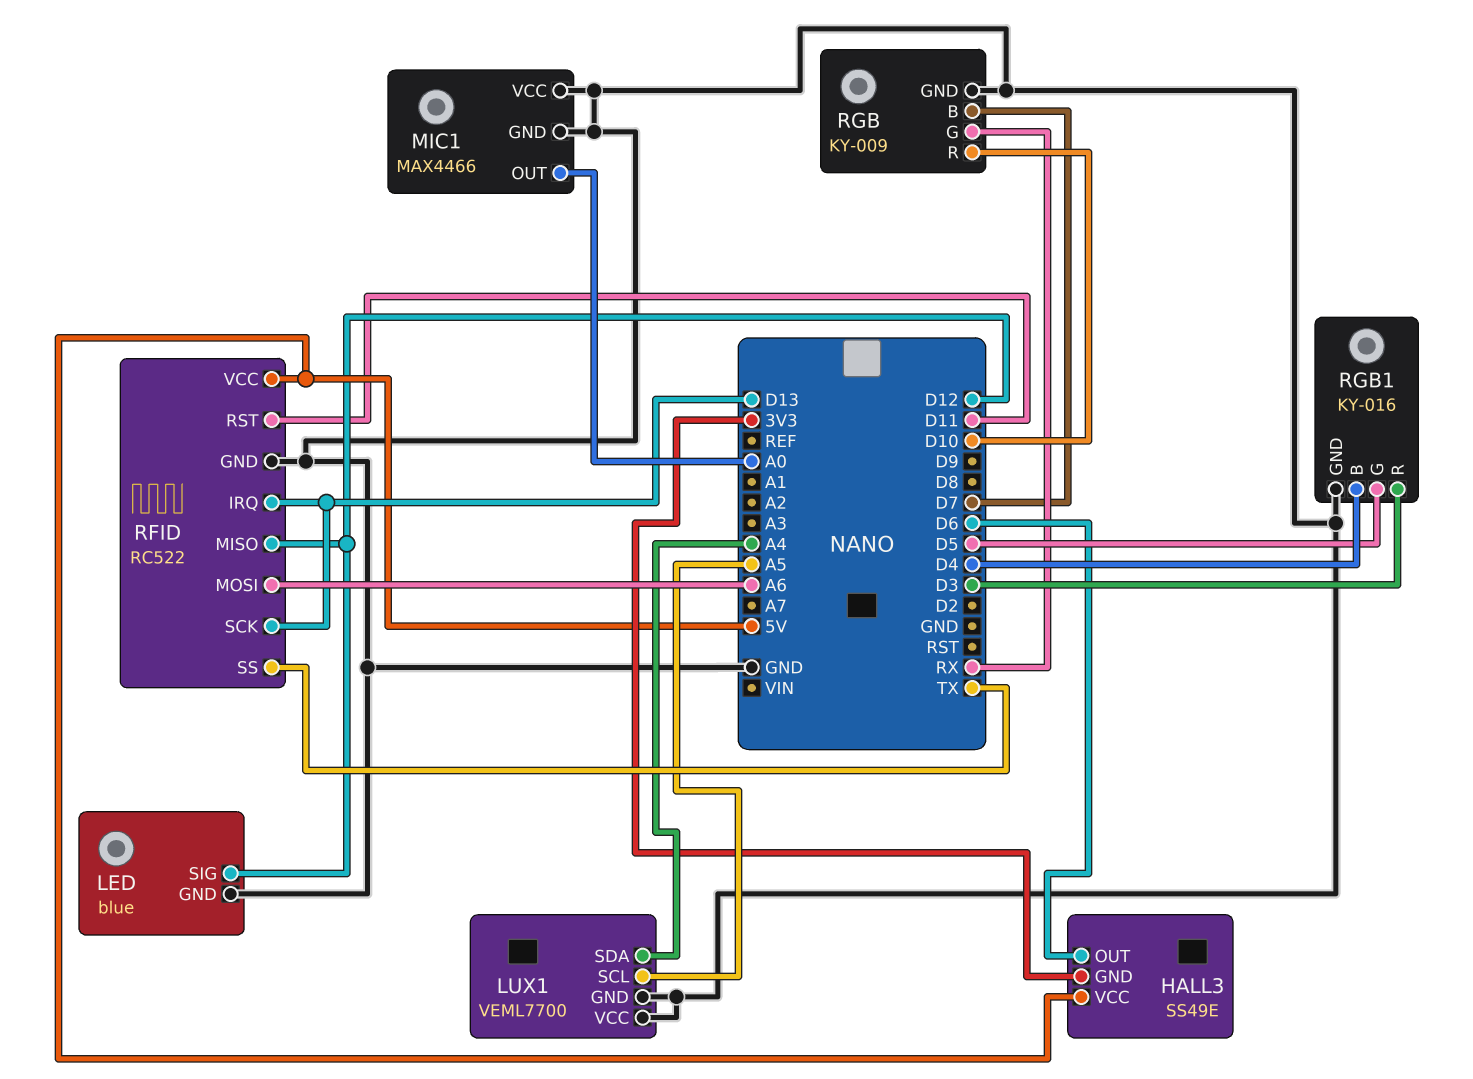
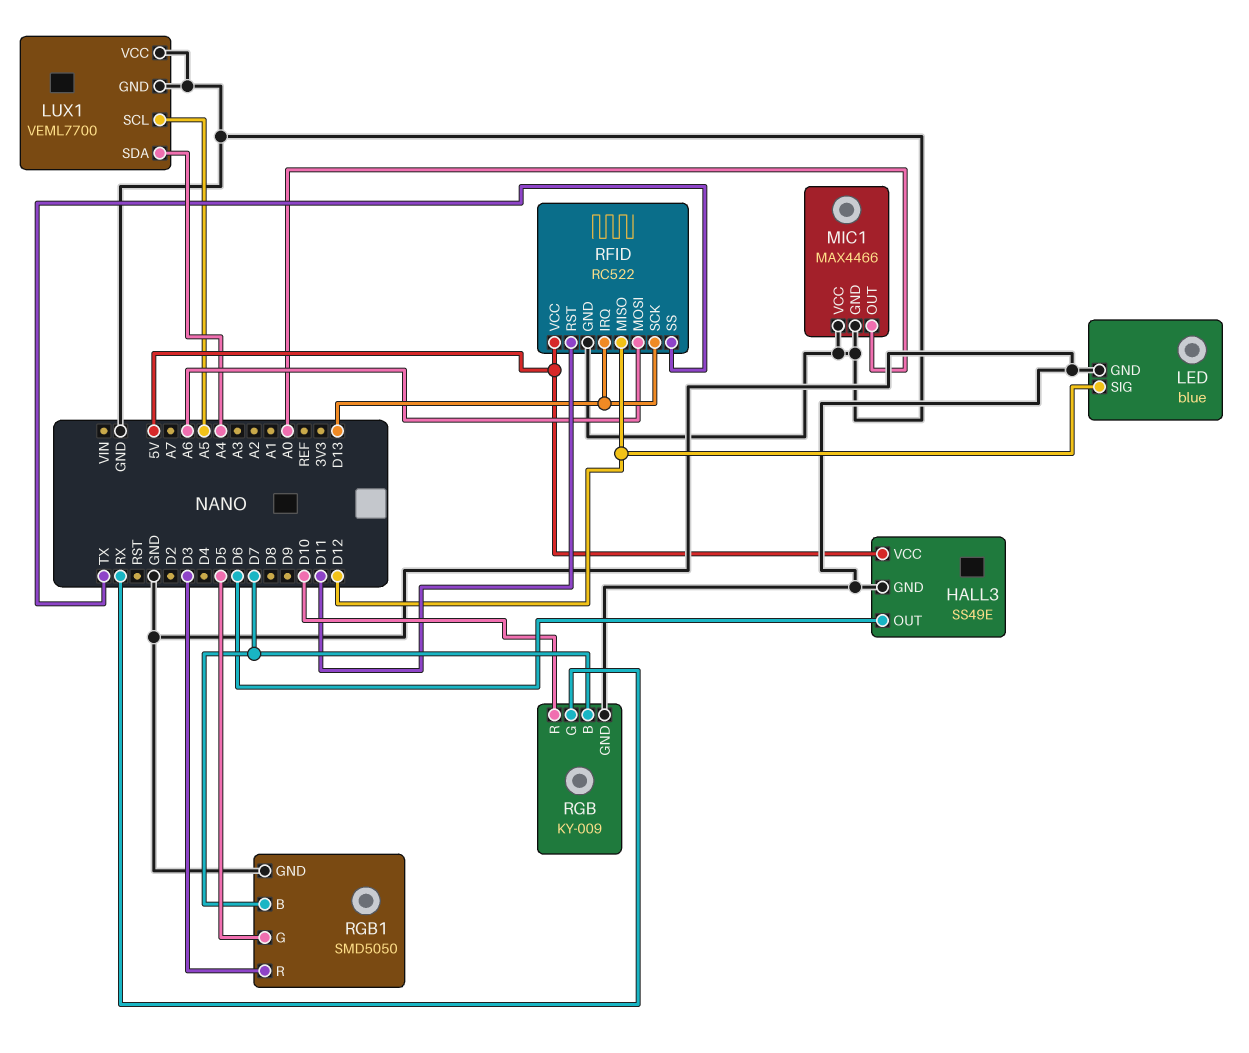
HALL3 pin GND: 3V3 -> GND
RGB1: KY-016 -> SMD5050
RGB1 pin B: D4 -> D7

